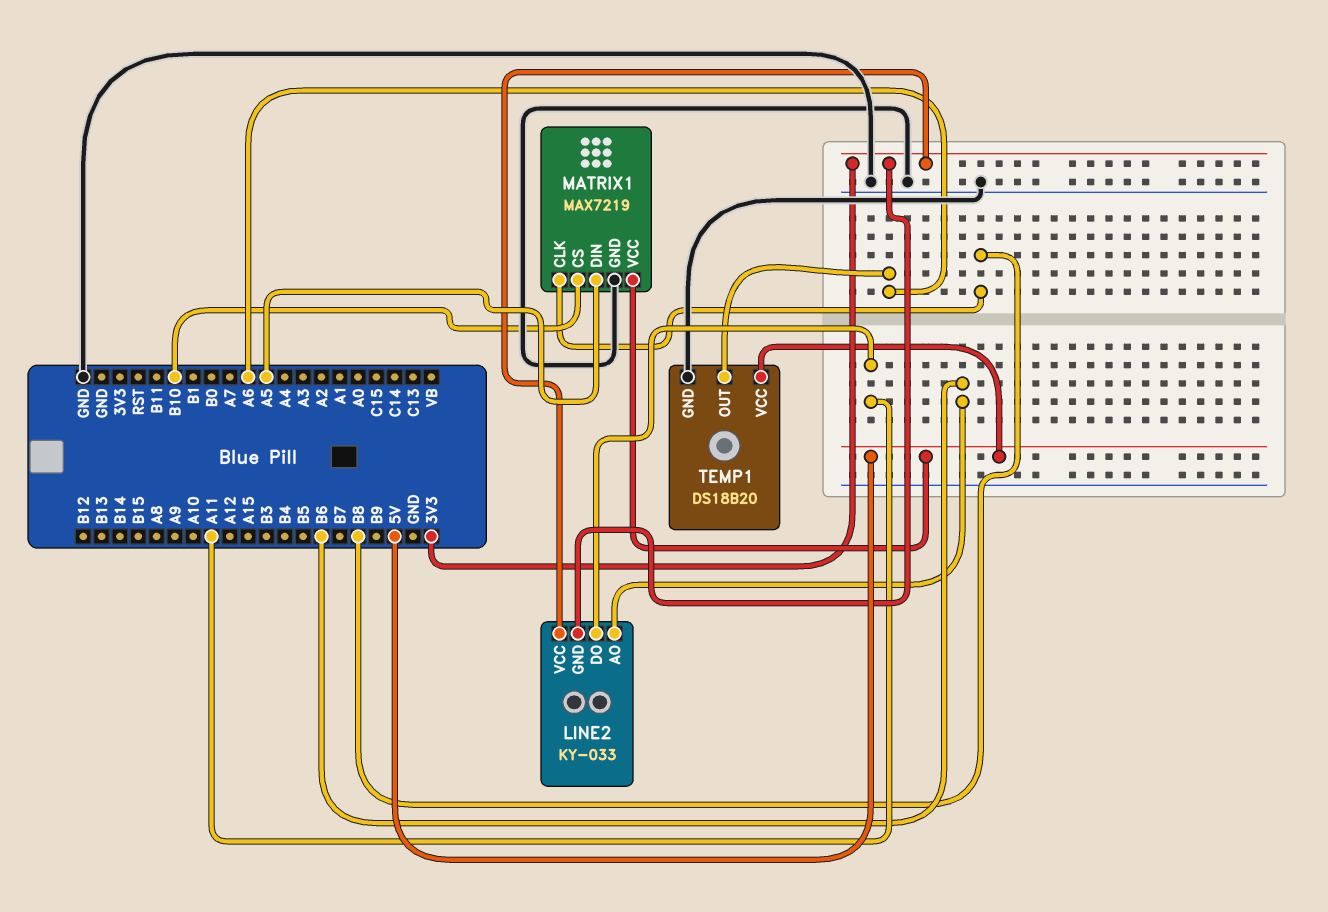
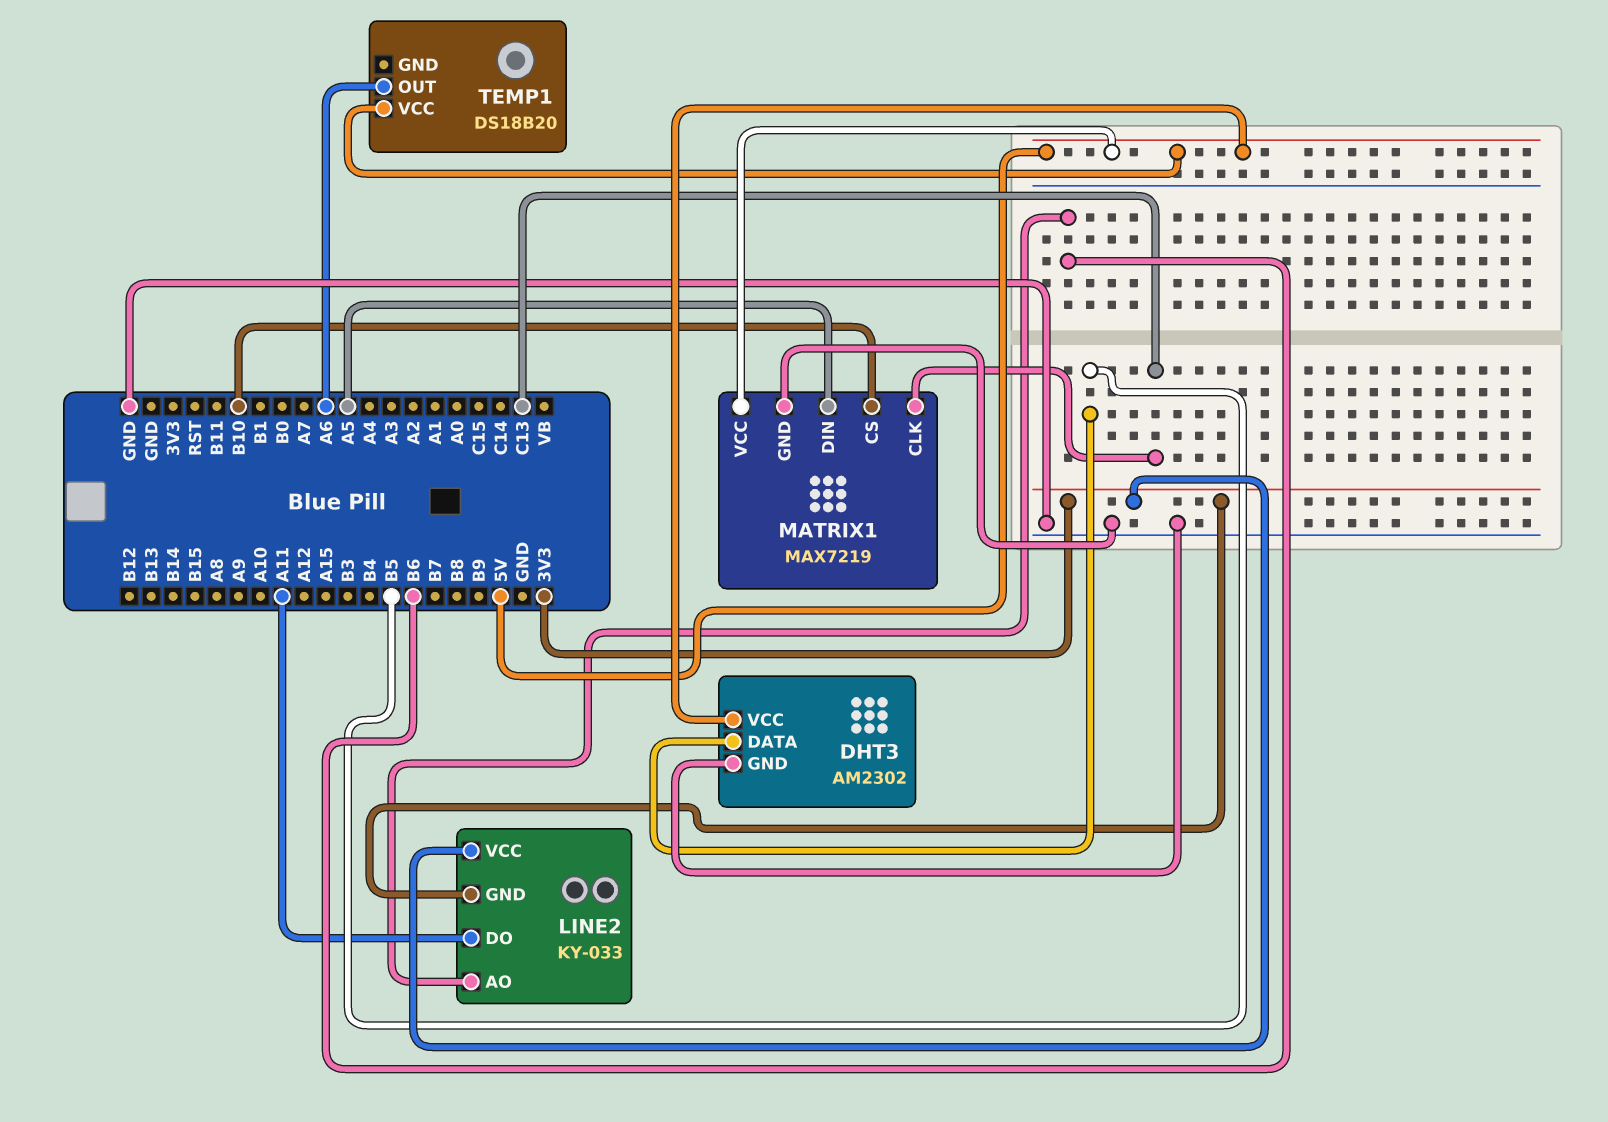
DHT3: none -> AM2302
DHT3 pin DATA: none -> B5
DHT3 pin GND: none -> GND
DHT3 pin VCC: none -> 5V
MATRIX1 pin CLK: B8 -> C13
TEMP1 pin GND: GND -> none

